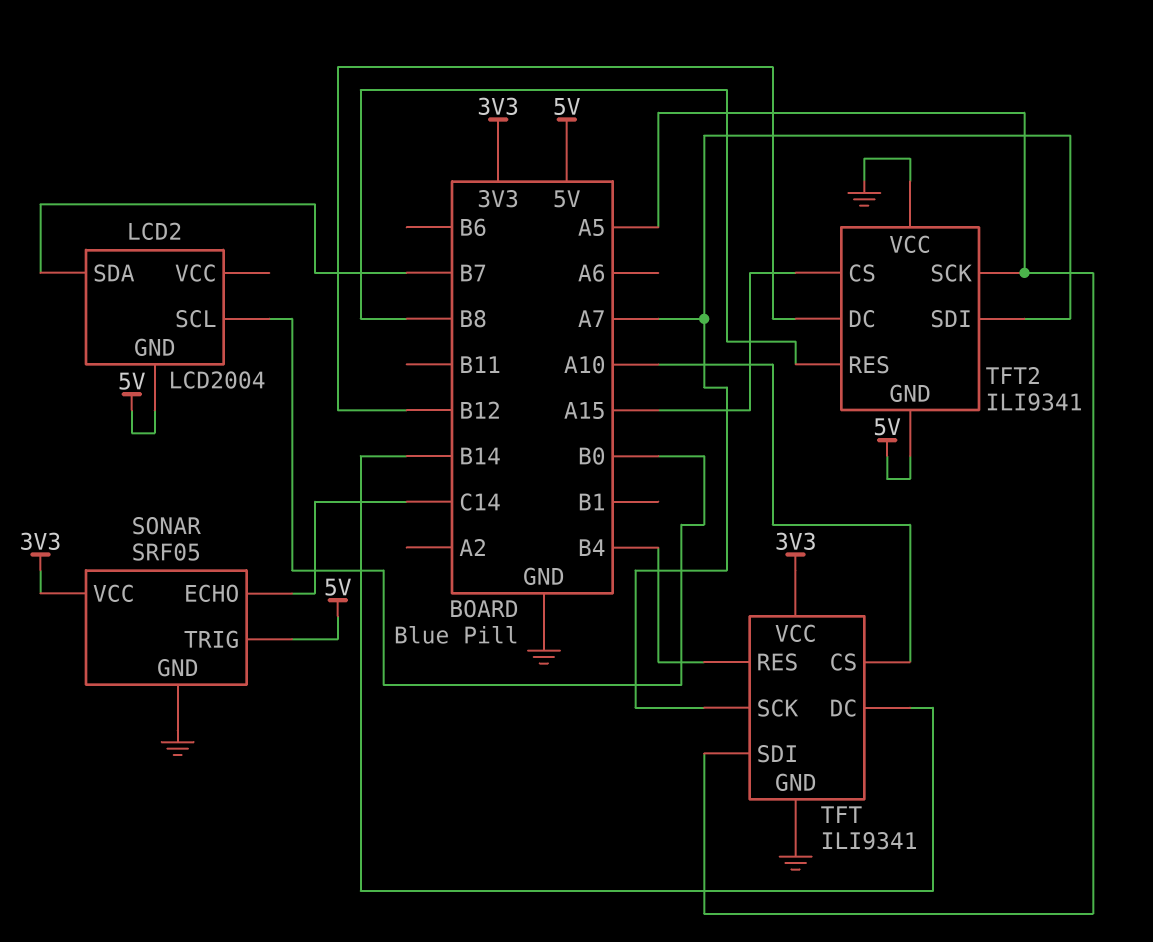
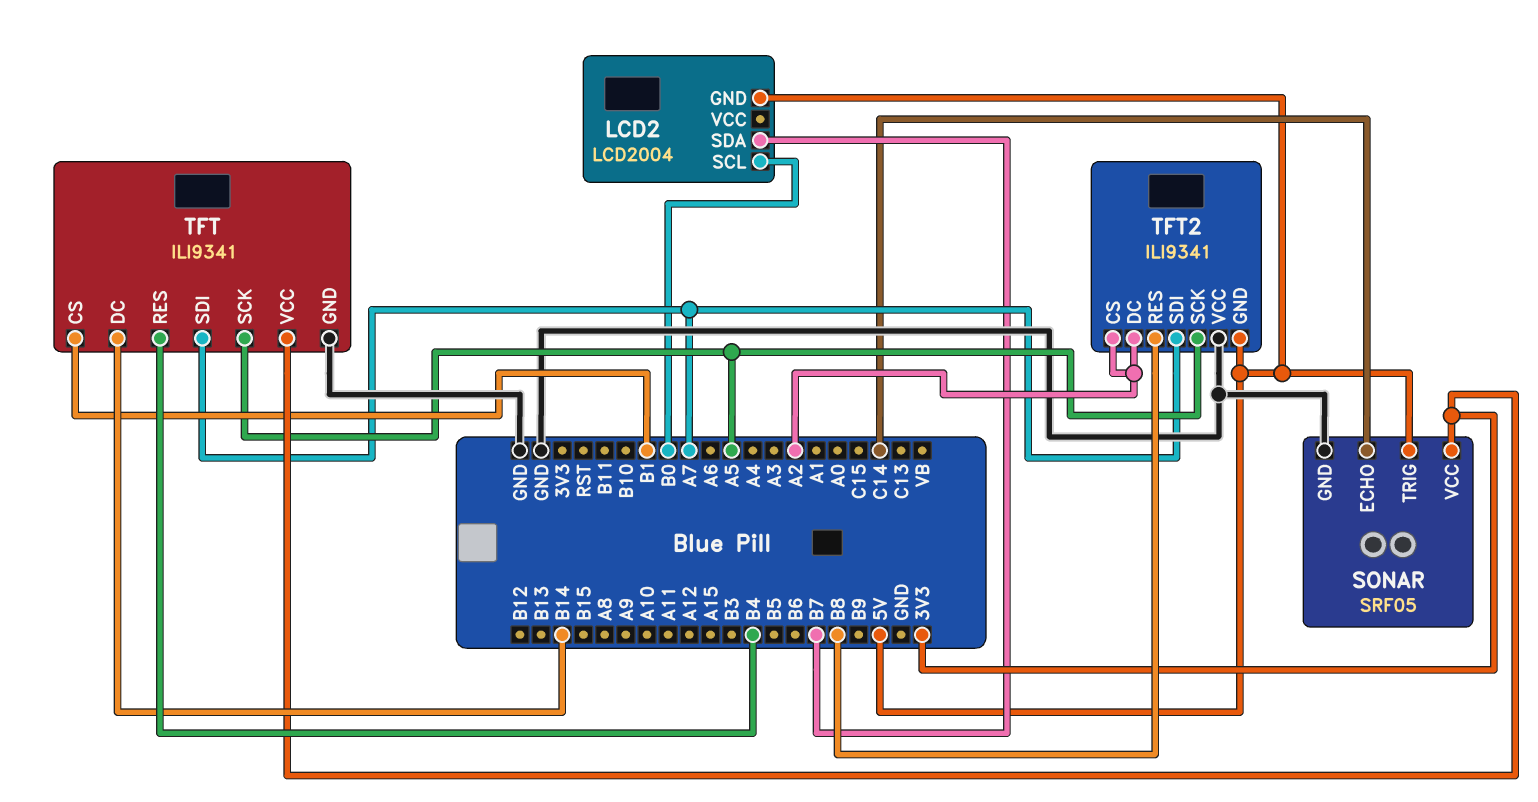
TFT pin CS: A10 -> B1
TFT pin SCK: A7 -> A5
TFT pin SDI: A5 -> A7
TFT2 pin CS: A15 -> A2
TFT2 pin DC: B12 -> A2

